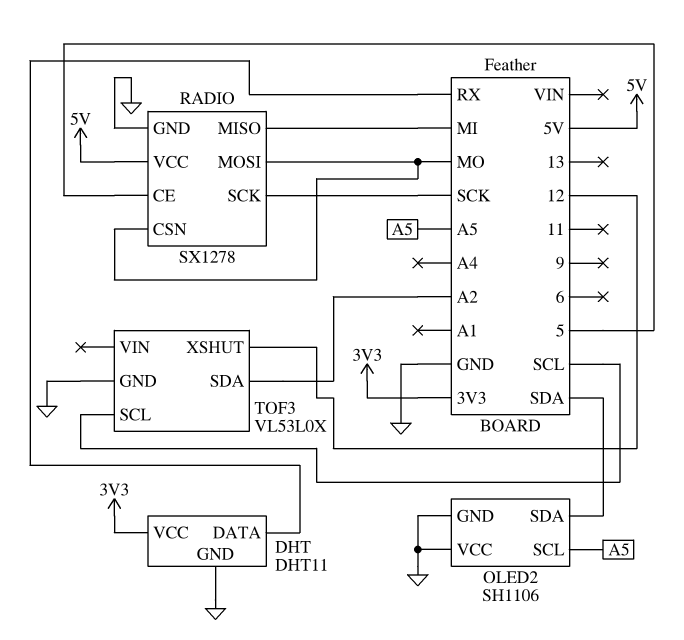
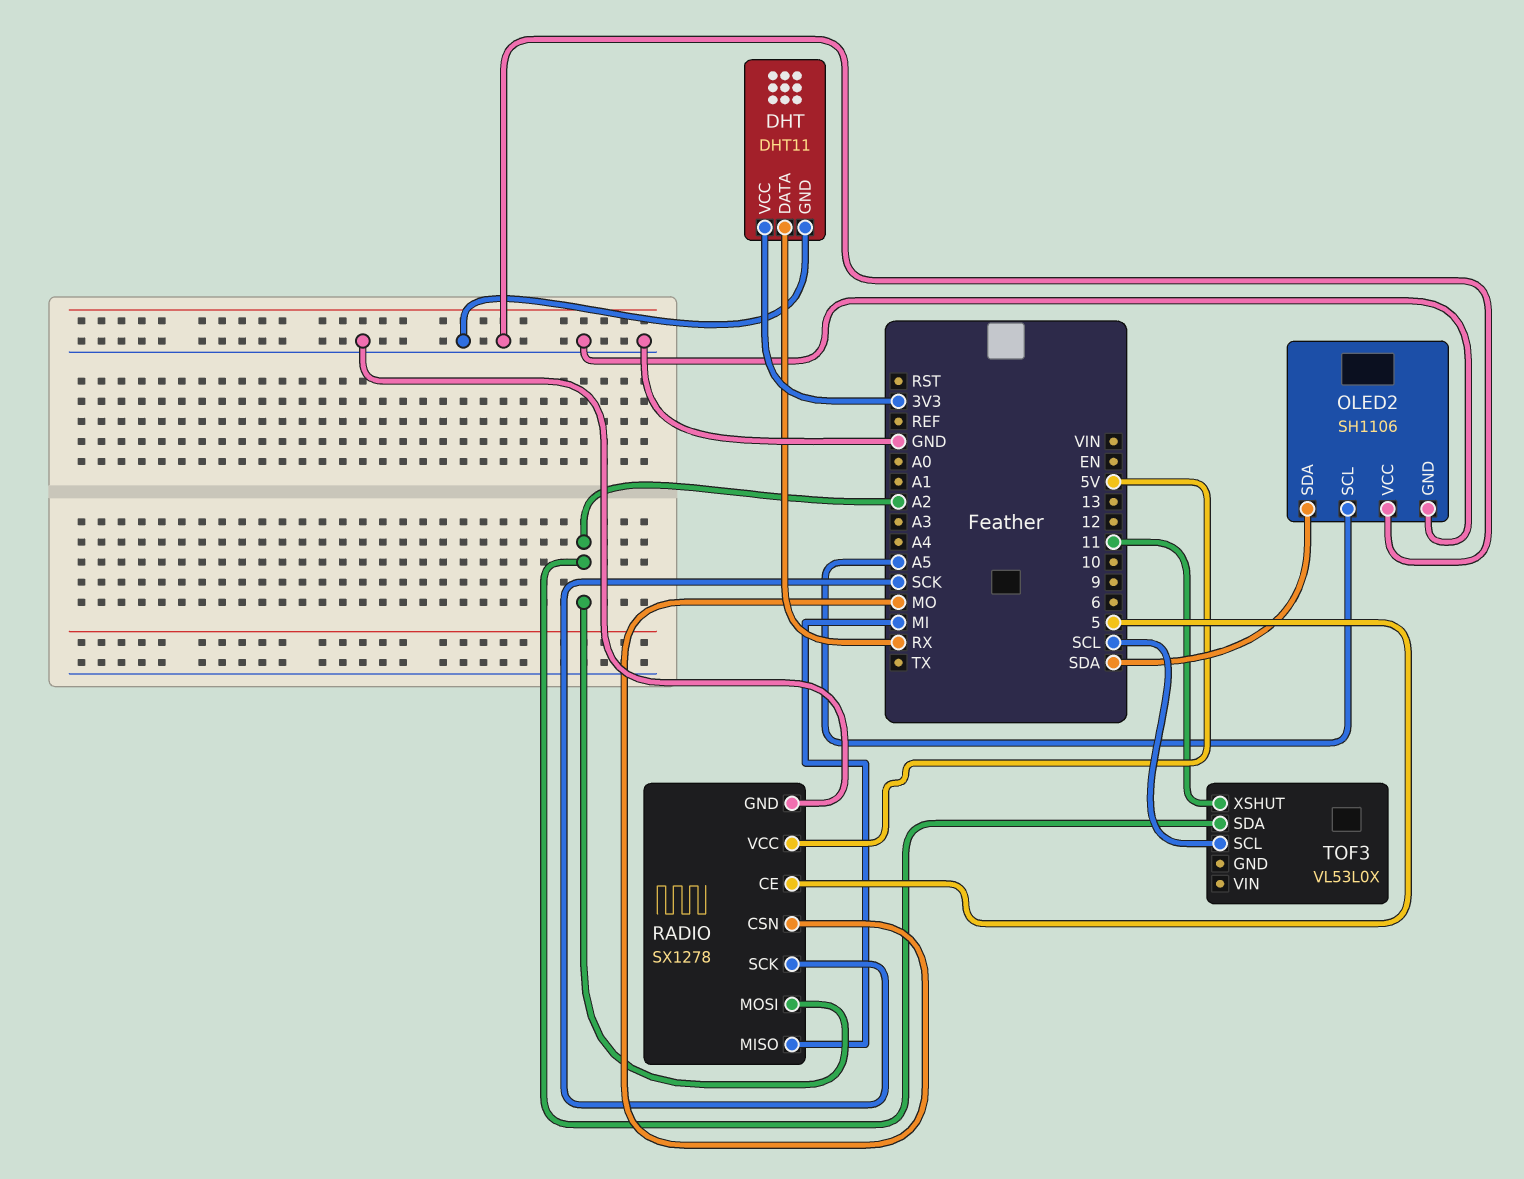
RADIO pin MOSI: MO -> A2
TOF3 pin GND: GND -> none
TOF3 pin XSHUT: 12 -> 11

